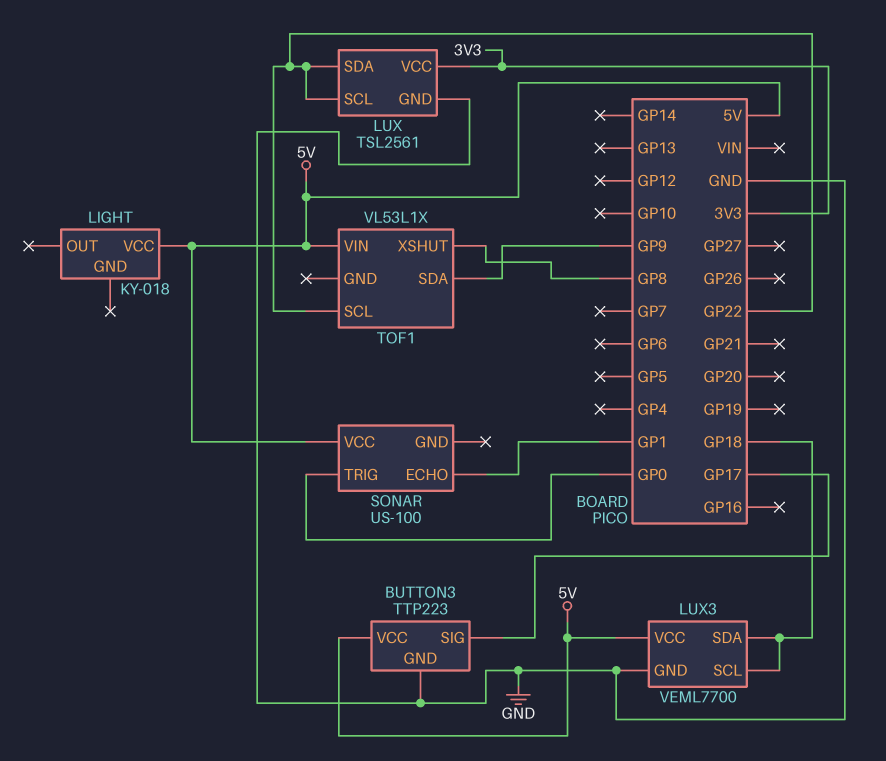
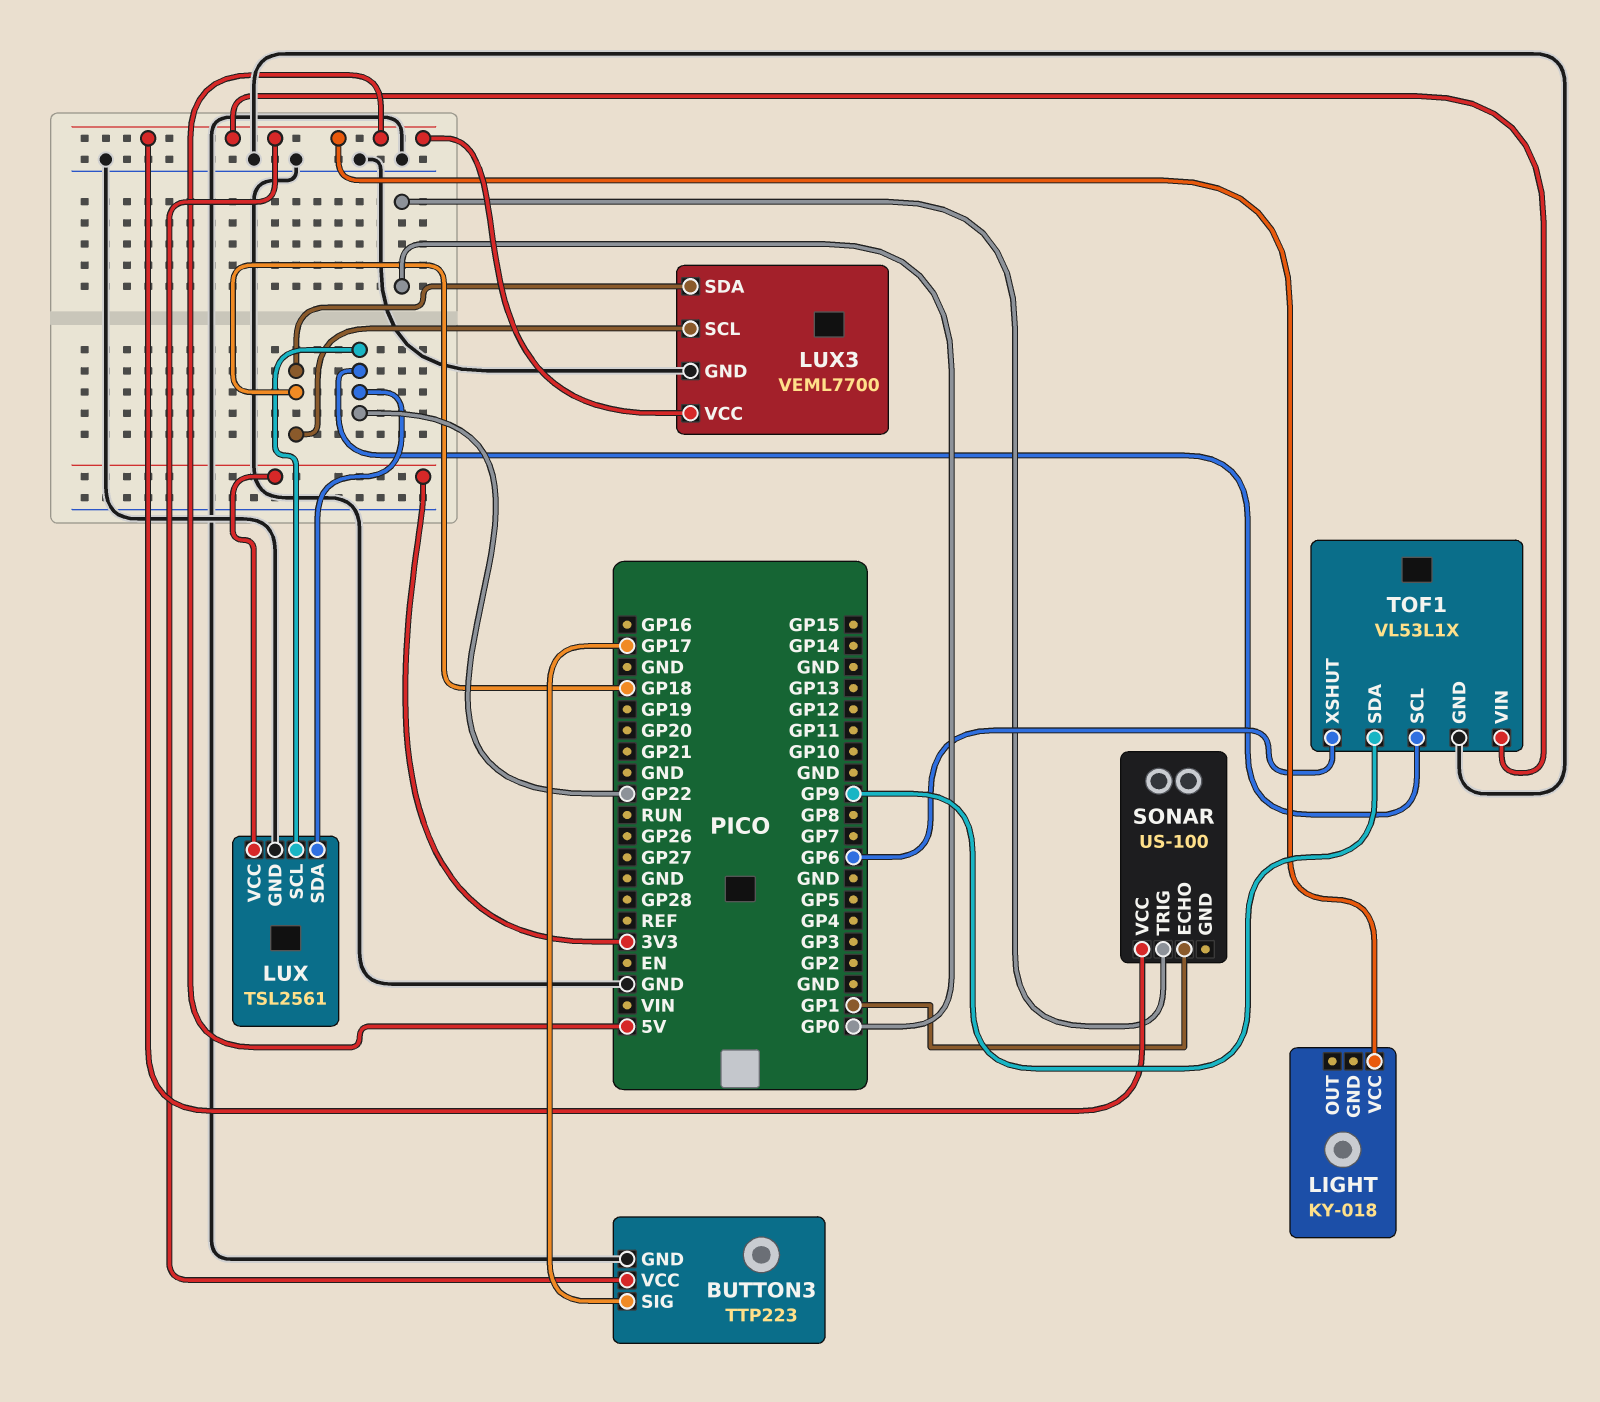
TOF1 pin GND: none -> GND
TOF1 pin XSHUT: GP8 -> GP6

